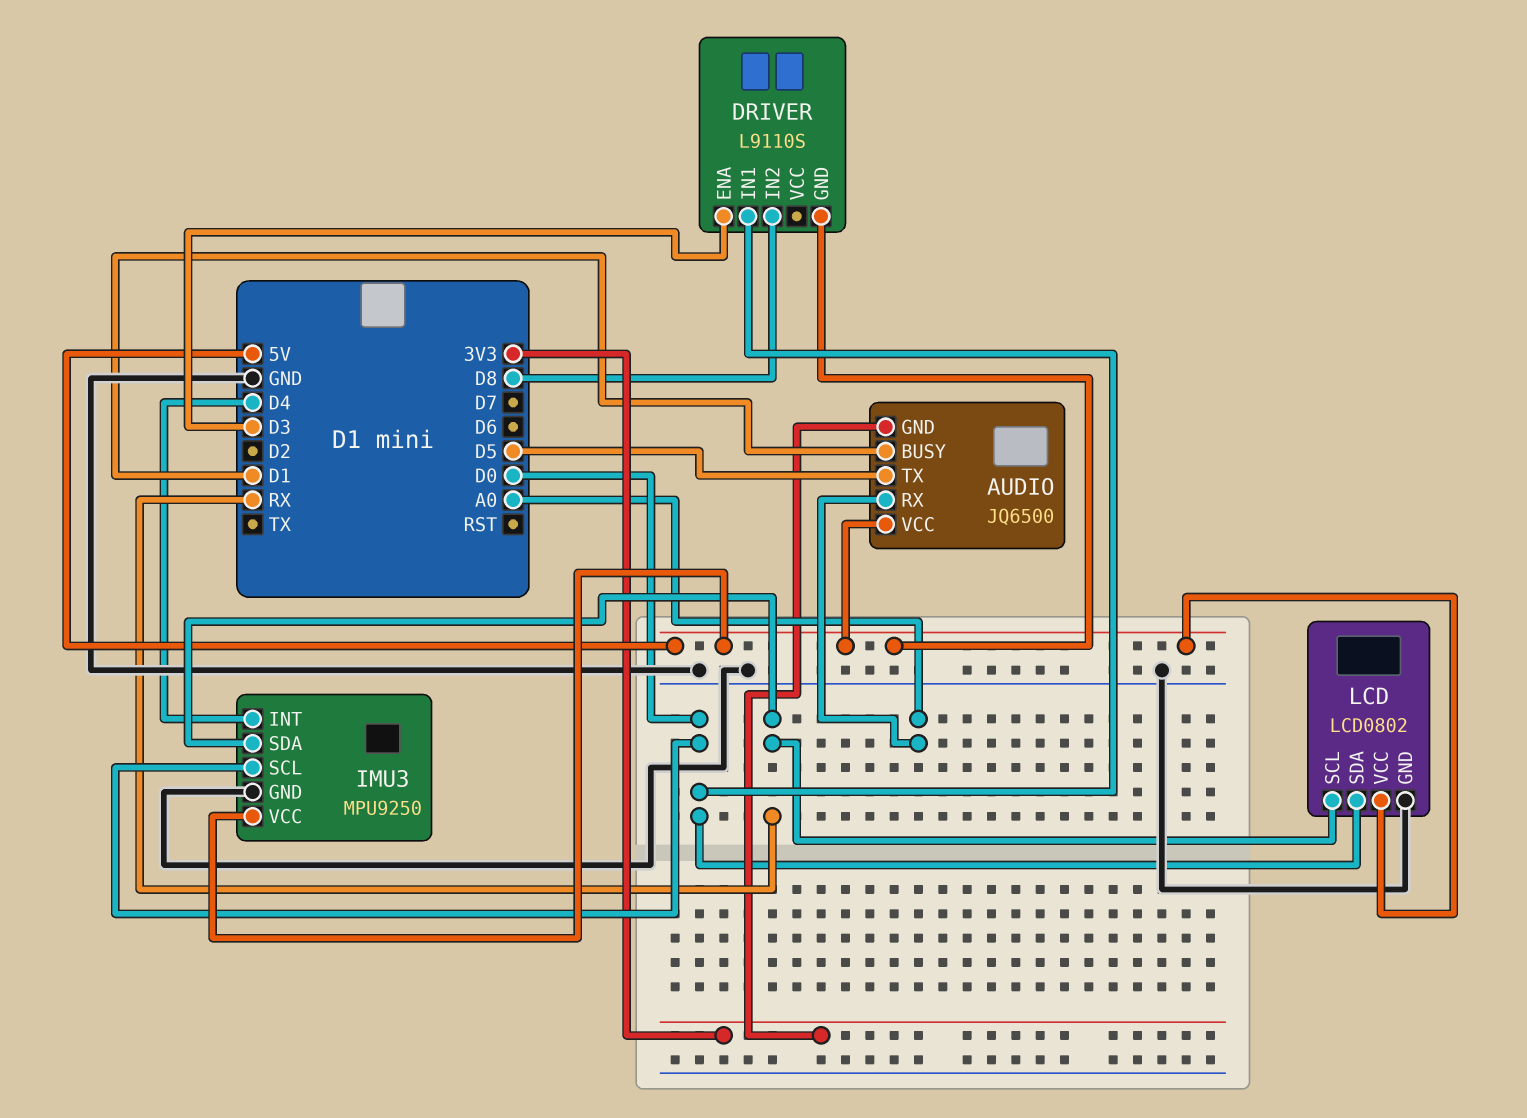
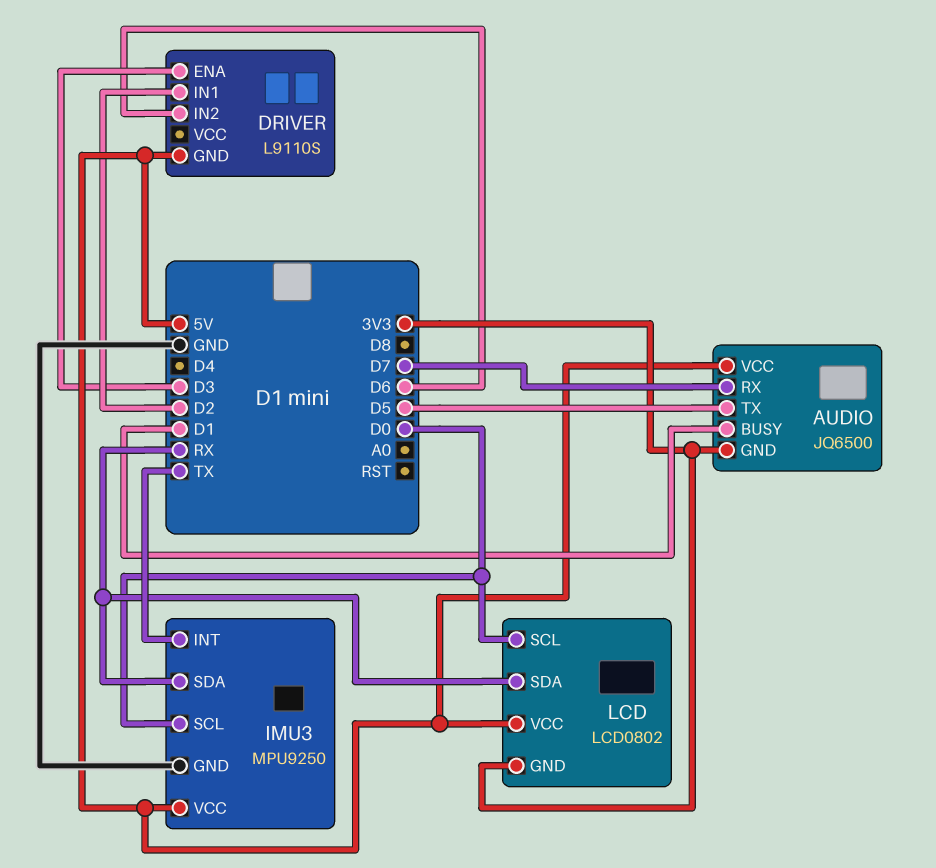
AUDIO pin RX: A0 -> D7
DRIVER pin IN1: D0 -> D2
DRIVER pin IN2: D8 -> D6
IMU3 pin INT: D4 -> TX
LCD pin GND: GND -> 3V3
LCD pin SCL: RX -> D0
LCD pin SDA: D0 -> RX

